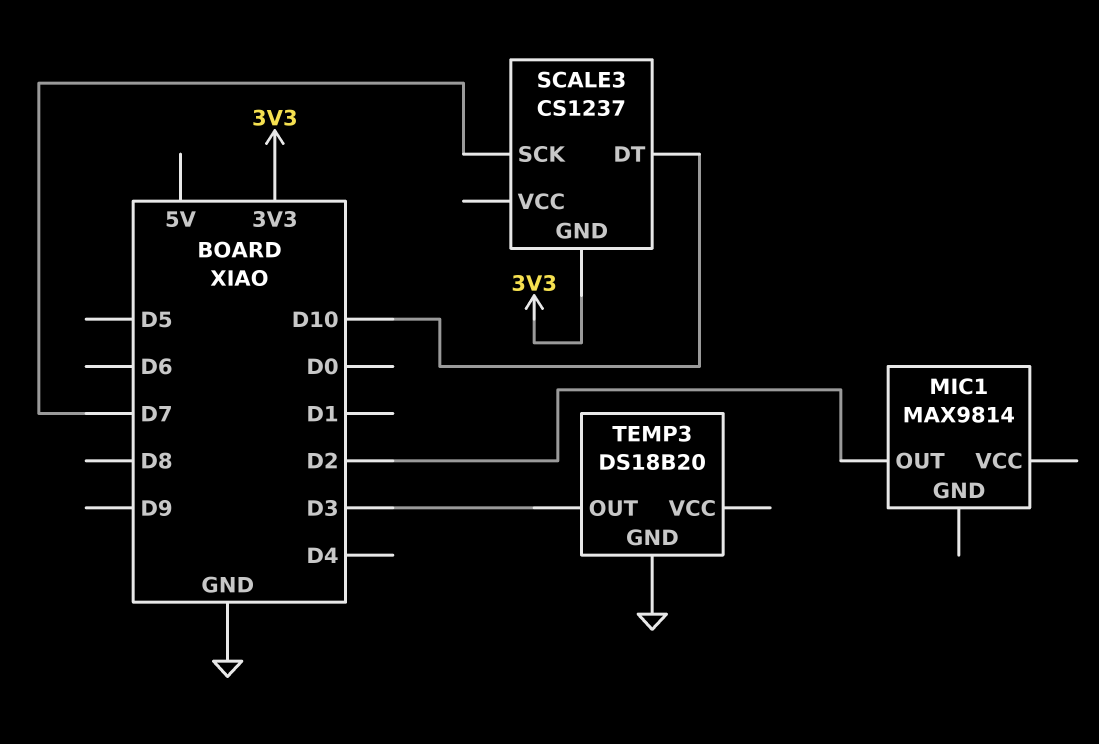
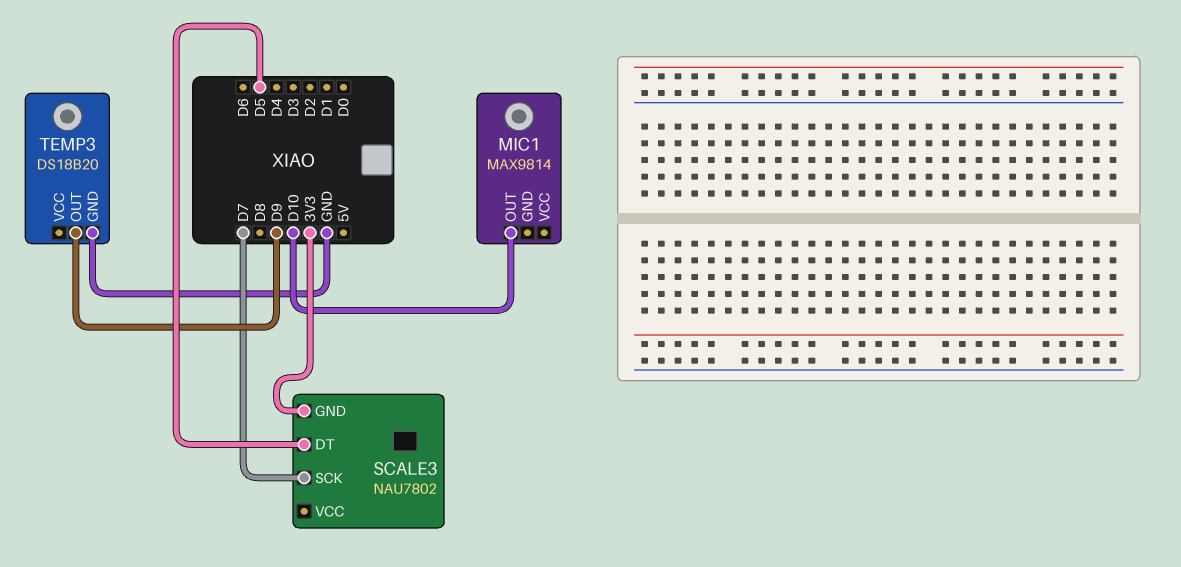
MIC1 pin OUT: D2 -> D10
SCALE3: CS1237 -> NAU7802
SCALE3 pin DT: D10 -> D5
TEMP3 pin OUT: D3 -> D9

